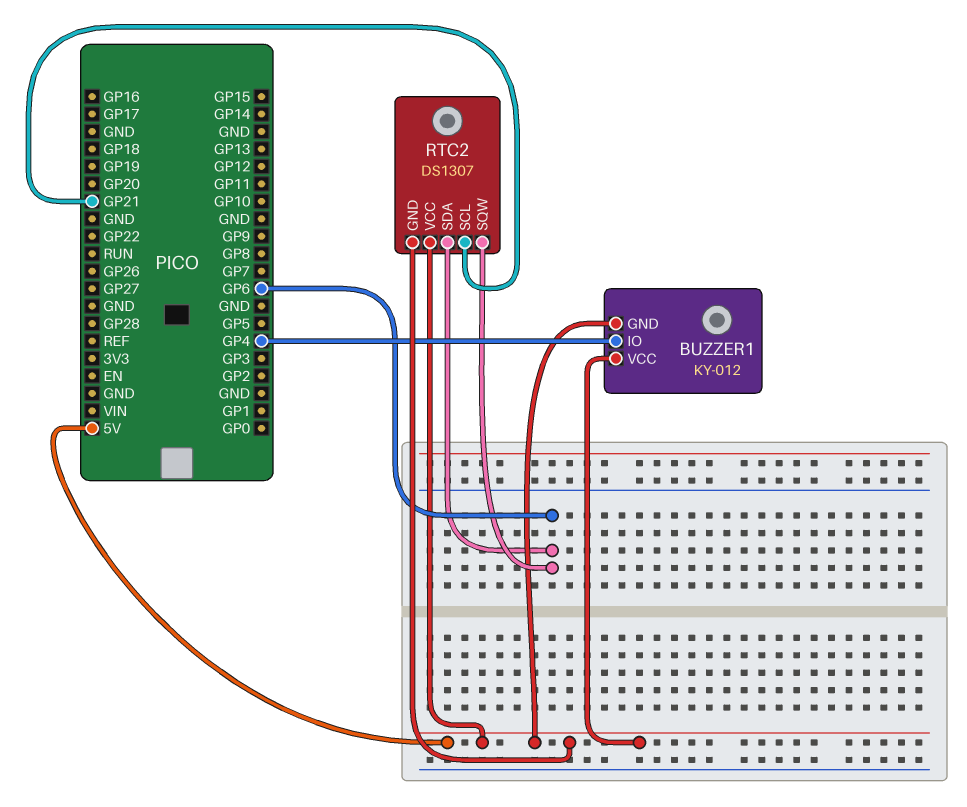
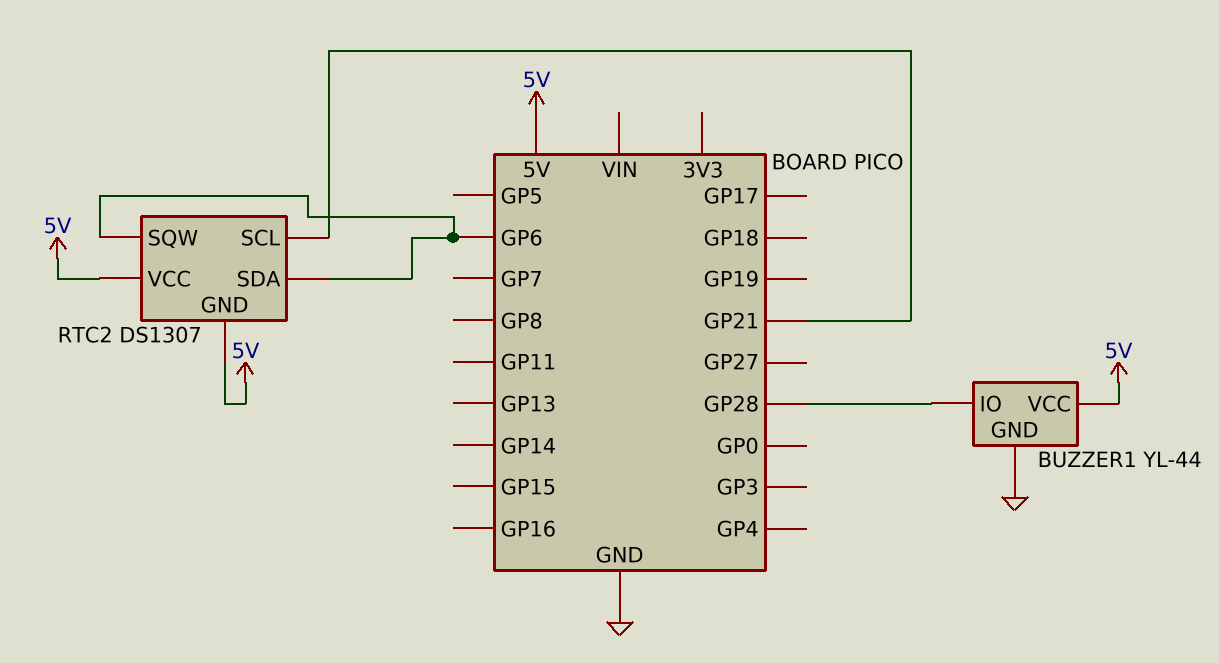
BUZZER1: KY-012 -> YL-44
BUZZER1 pin GND: 5V -> GND
BUZZER1 pin IO: GP4 -> GP28

